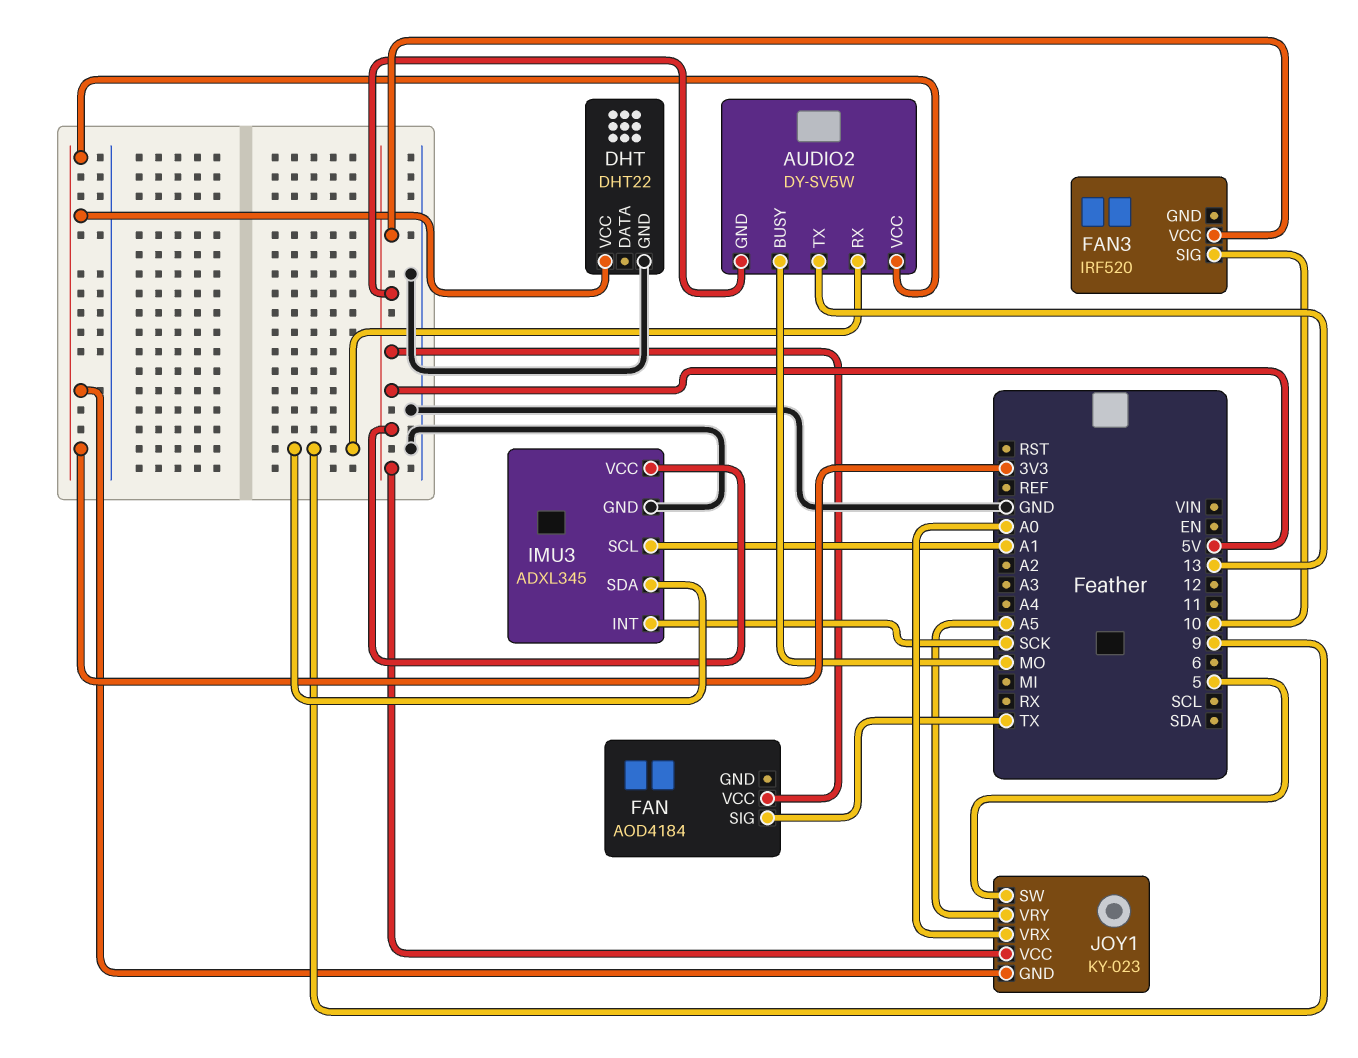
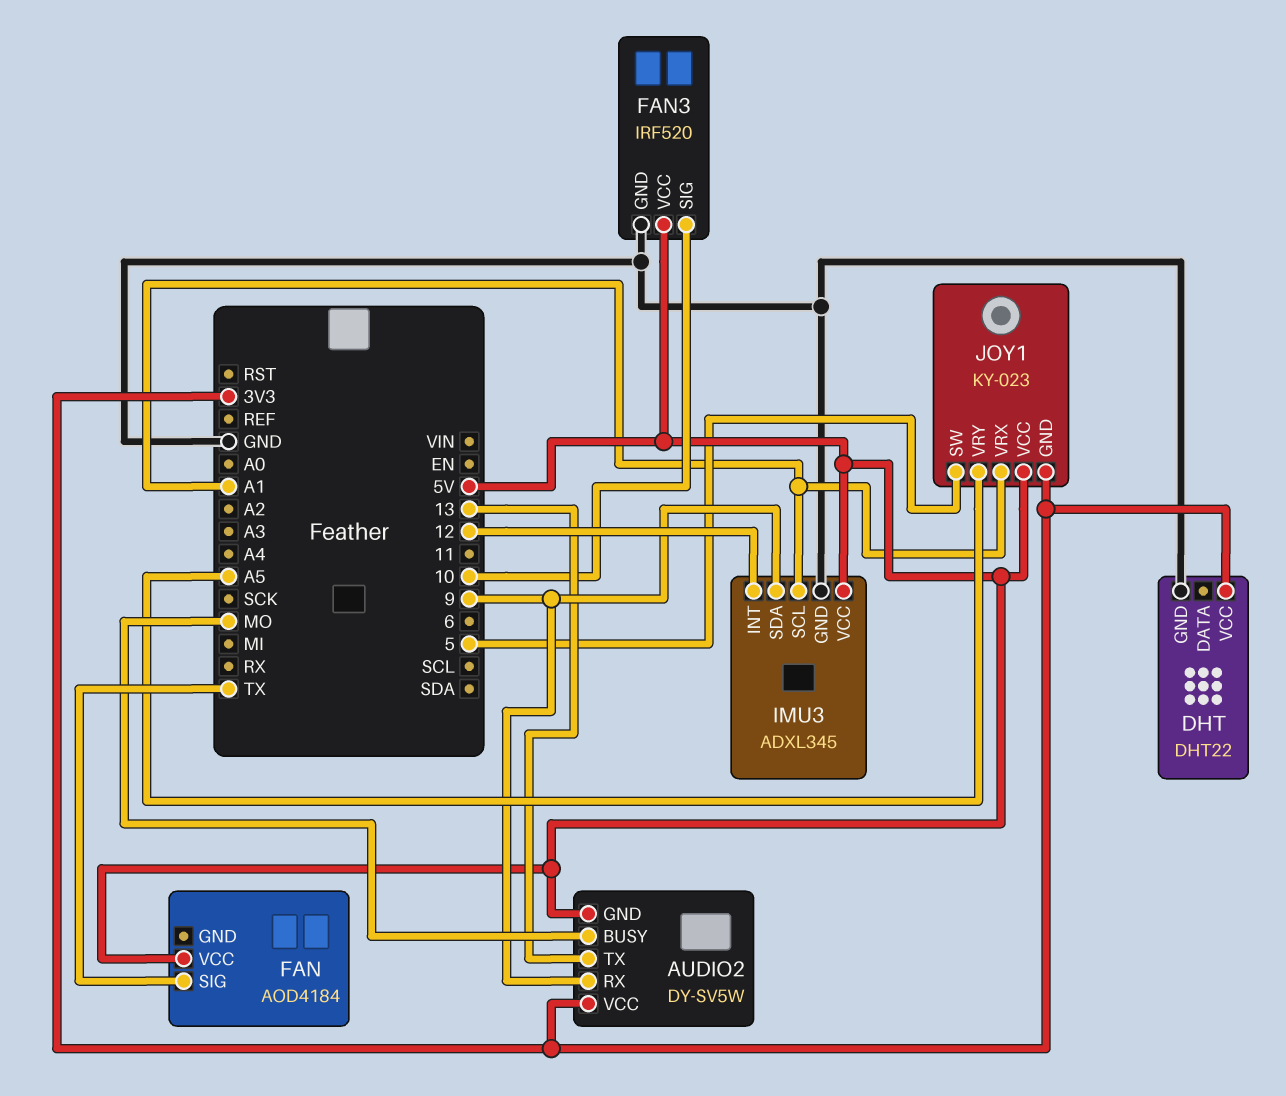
FAN3 pin GND: none -> GND
IMU3 pin INT: SCK -> 12
JOY1 pin VRX: A0 -> A1

